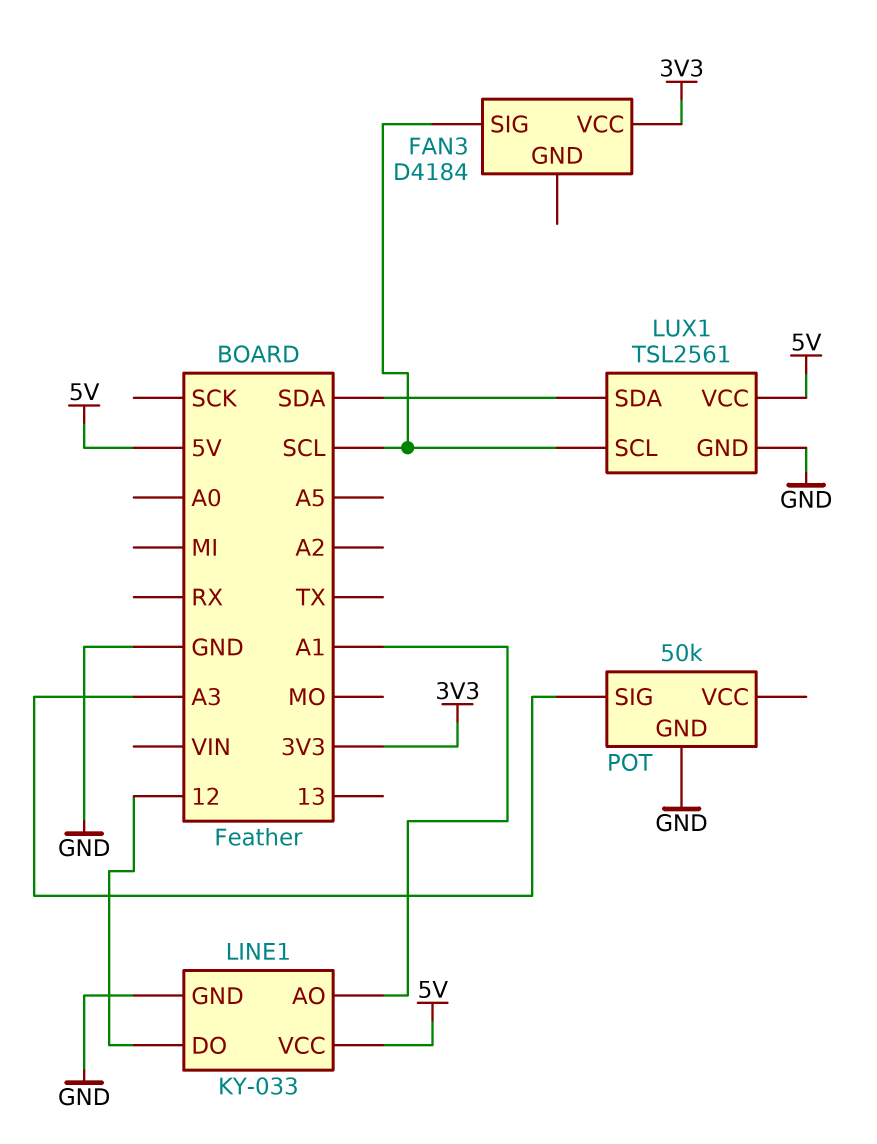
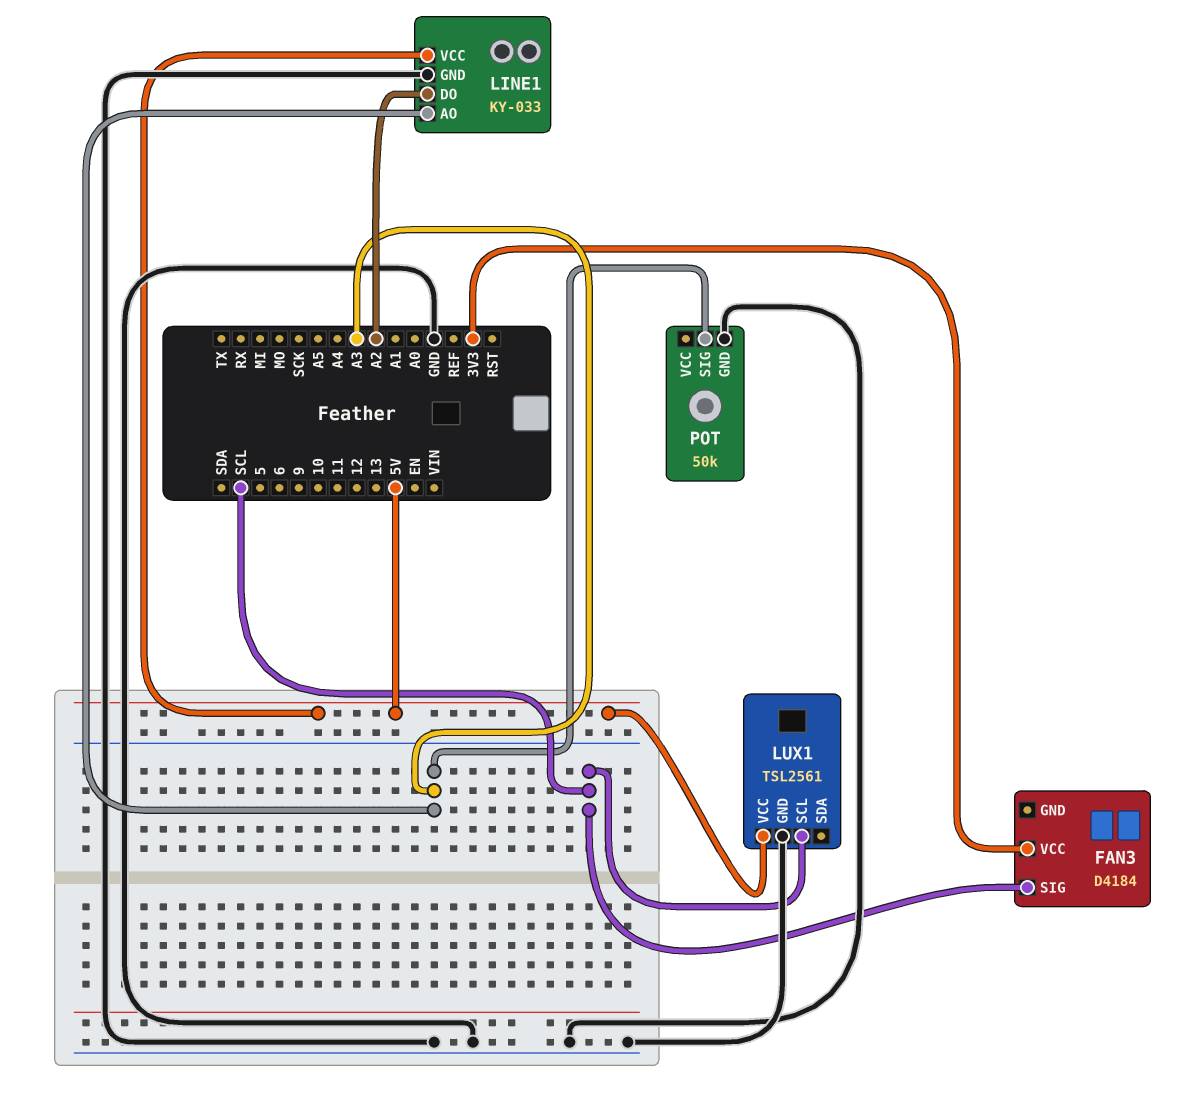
LINE1 pin AO: A1 -> A3
LINE1 pin DO: 12 -> A2
LUX1 pin SDA: SDA -> none

